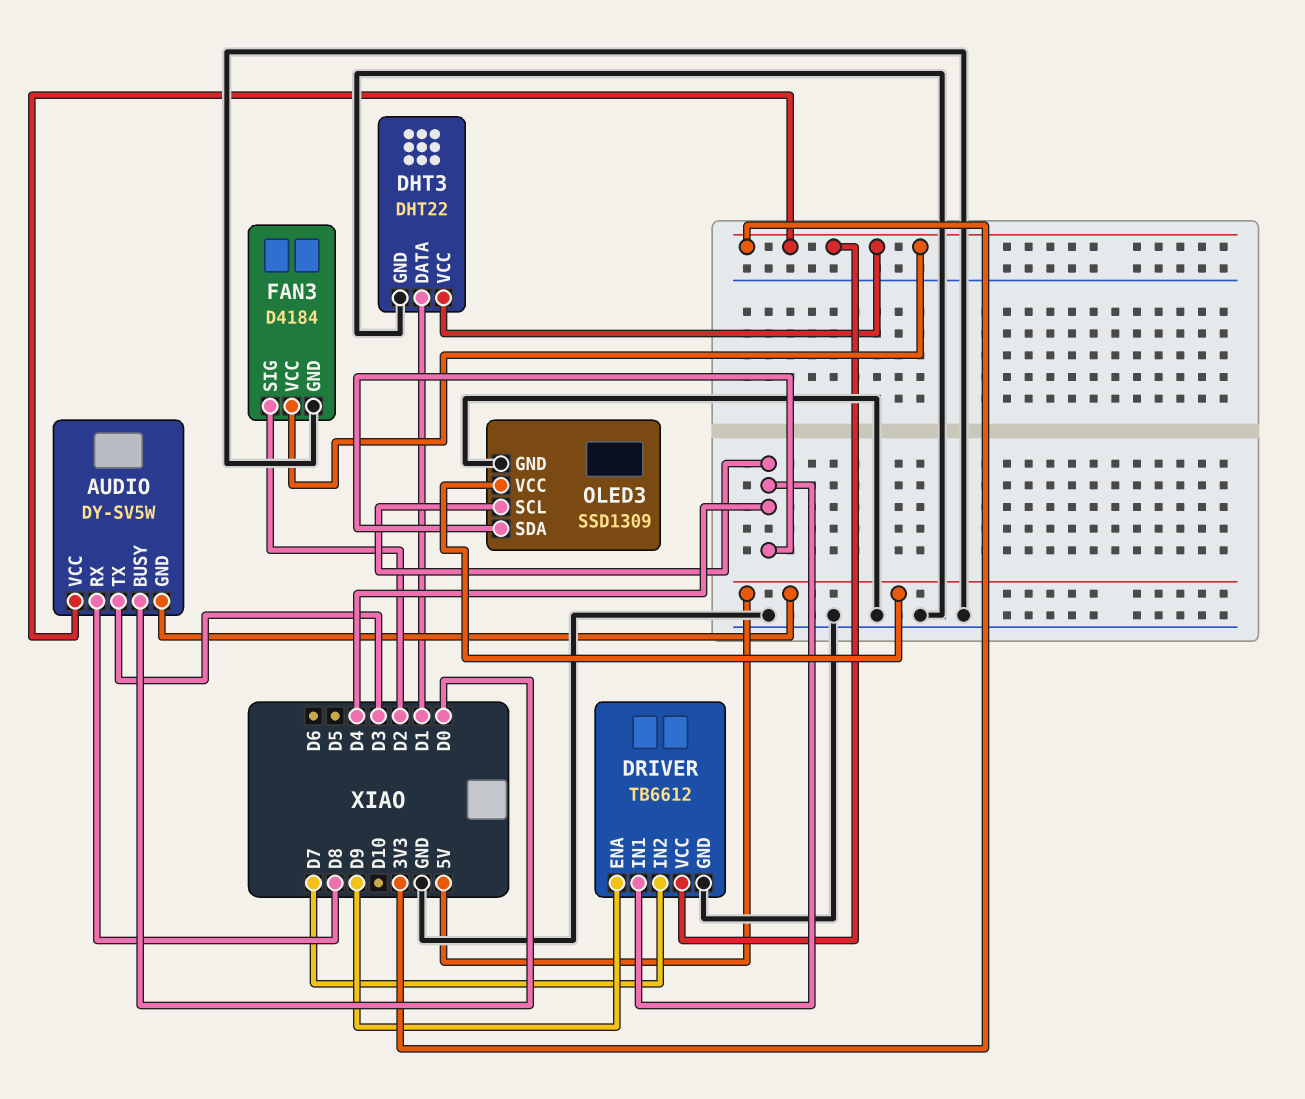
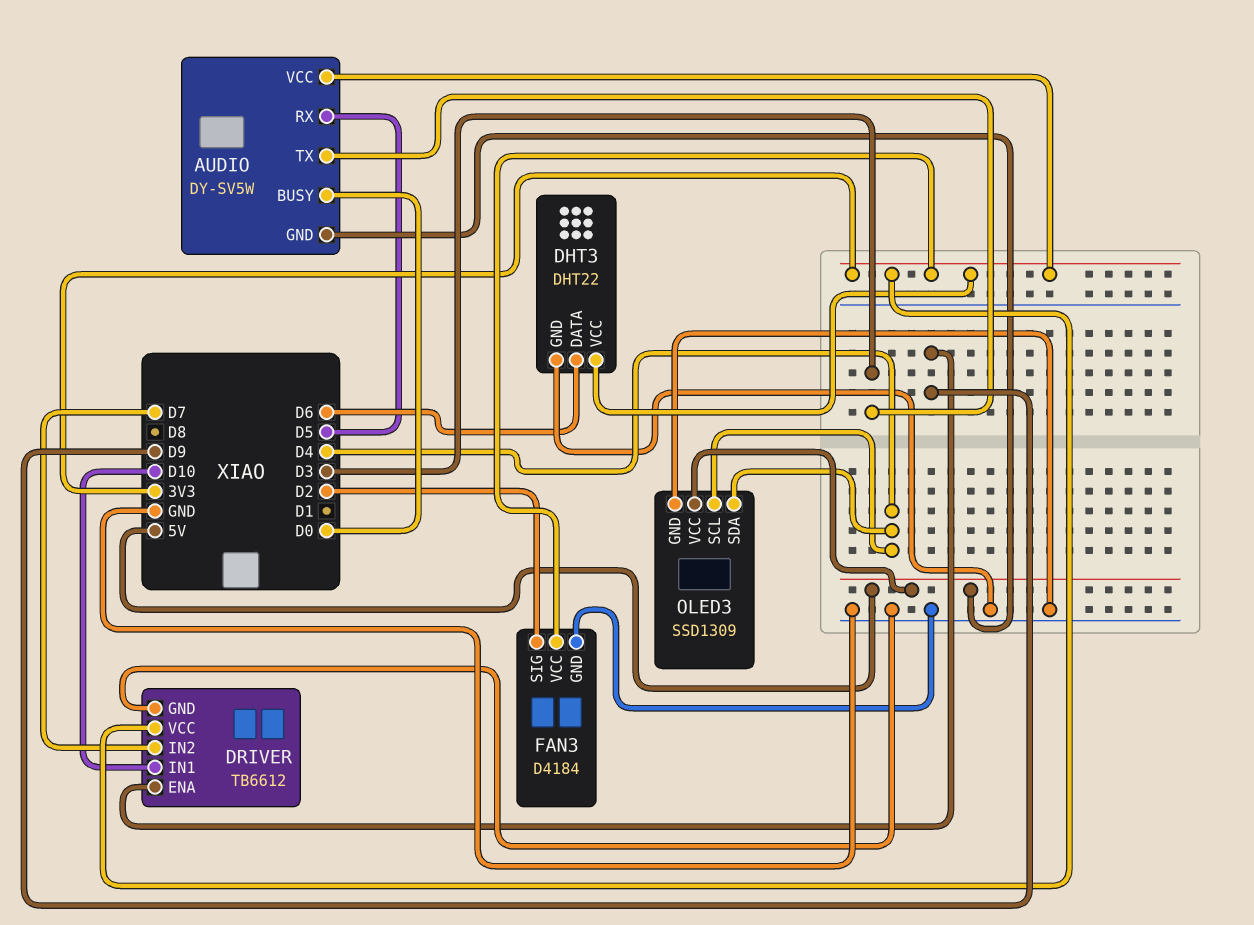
AUDIO pin RX: D8 -> D5
DHT3 pin DATA: D1 -> D6
DRIVER pin IN1: D4 -> D10

